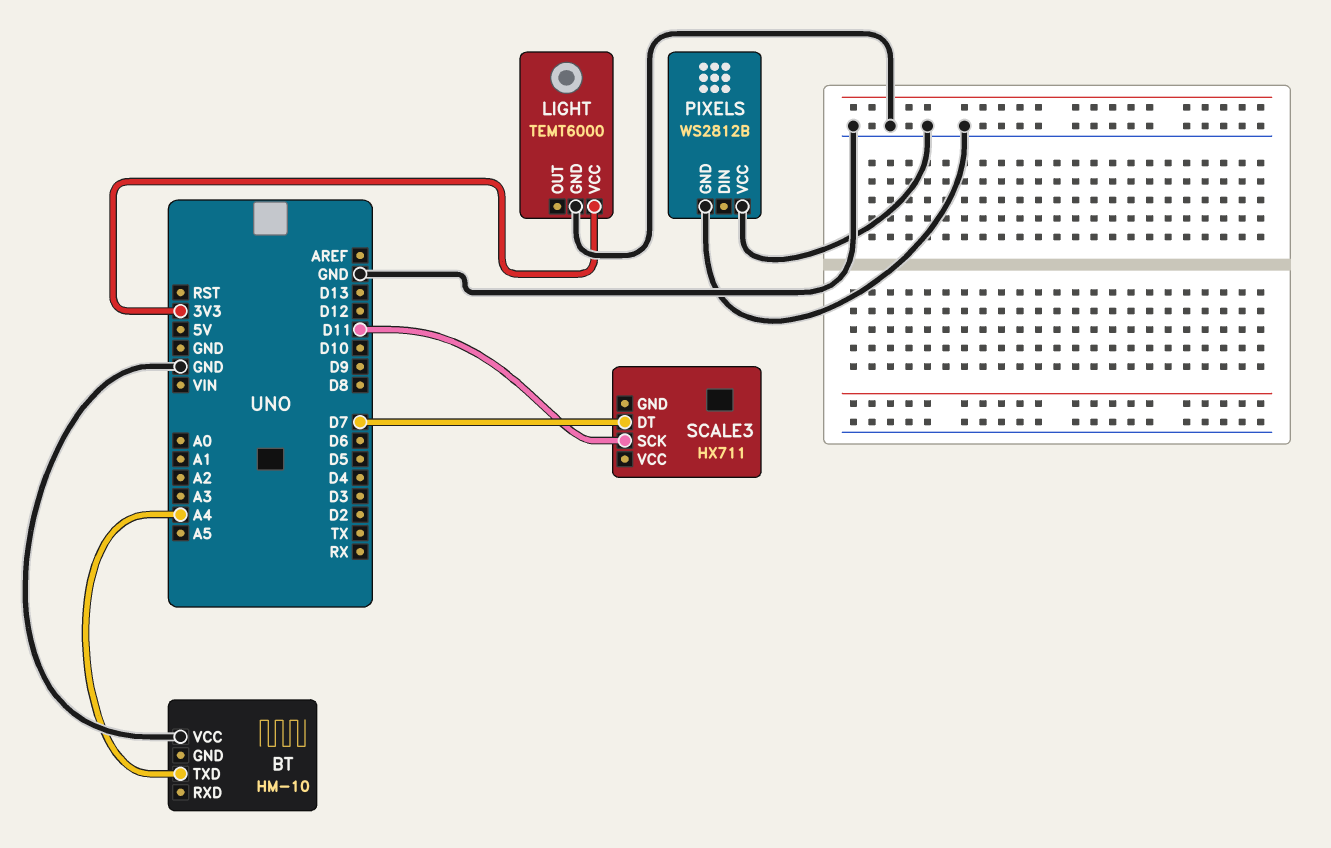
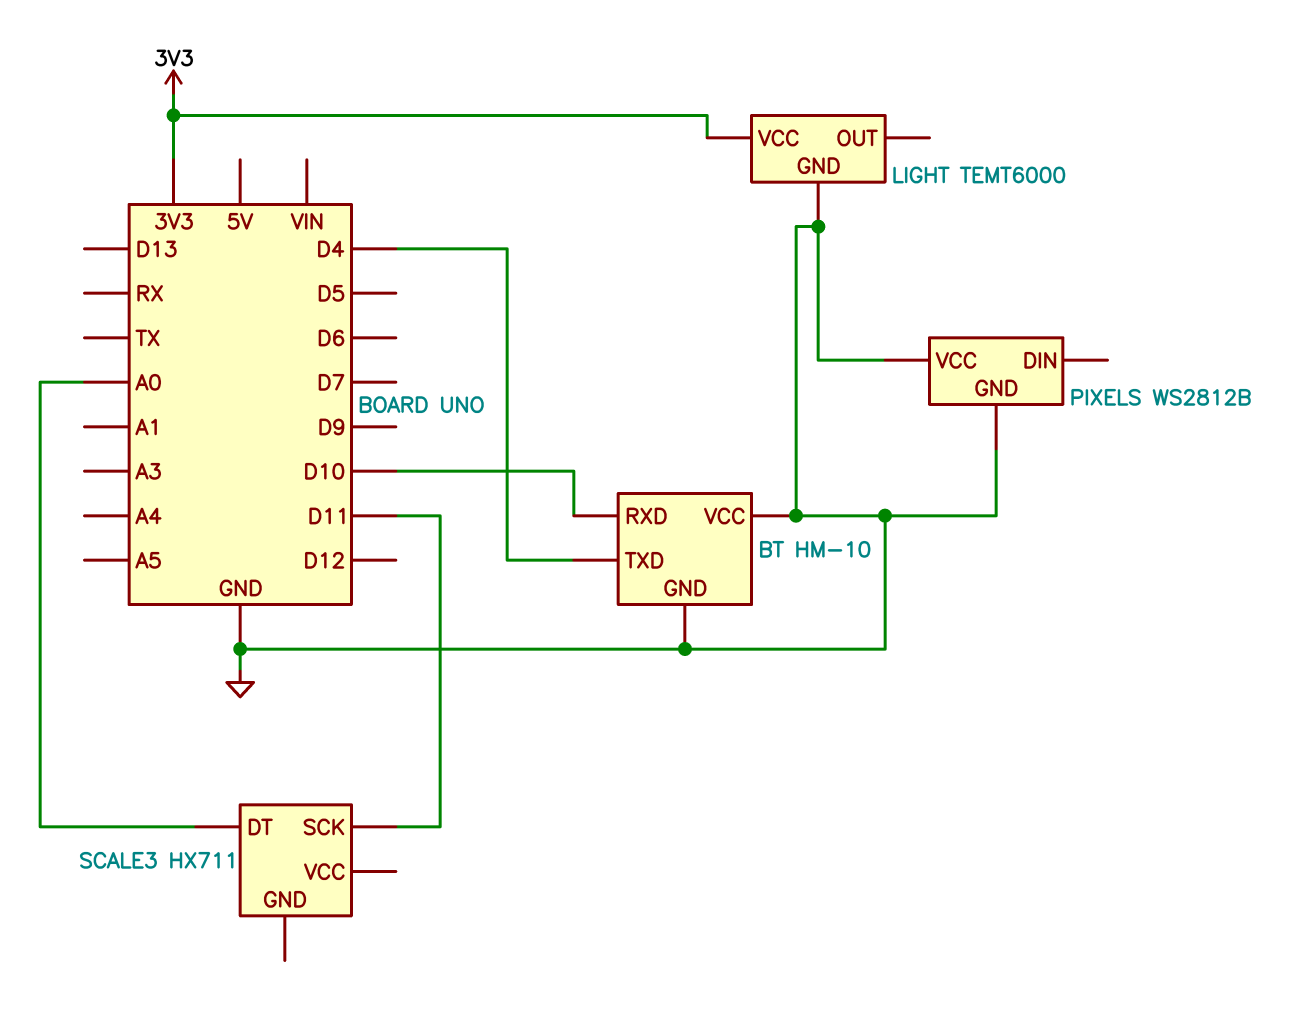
BT pin GND: none -> GND
BT pin RXD: none -> D10
BT pin TXD: A4 -> D4
SCALE3 pin DT: D7 -> A0

